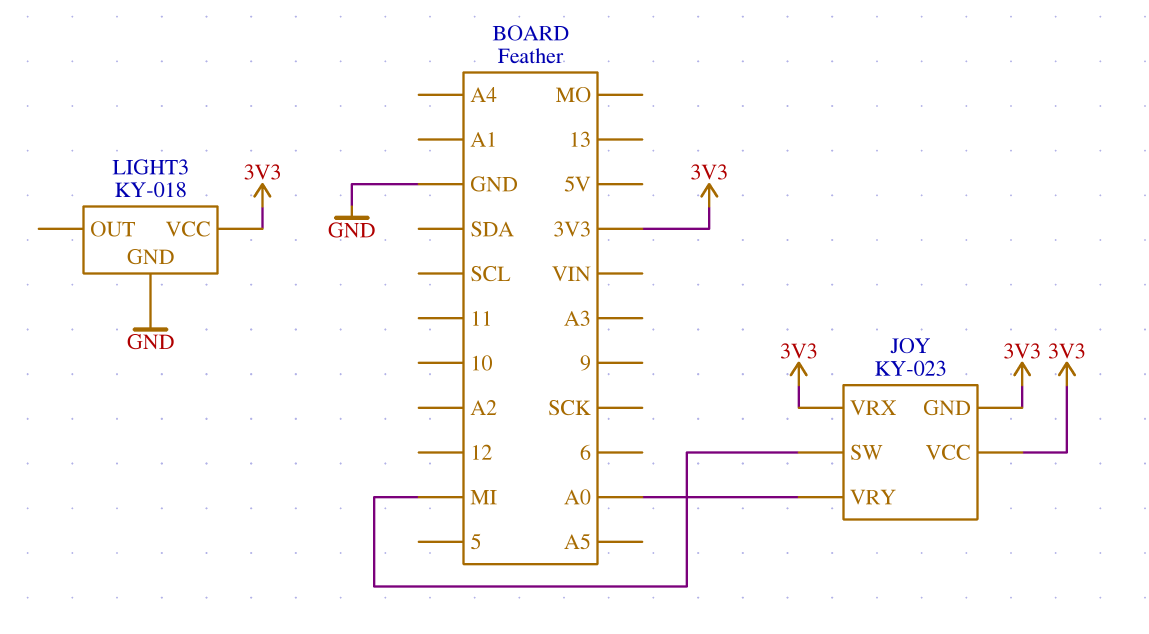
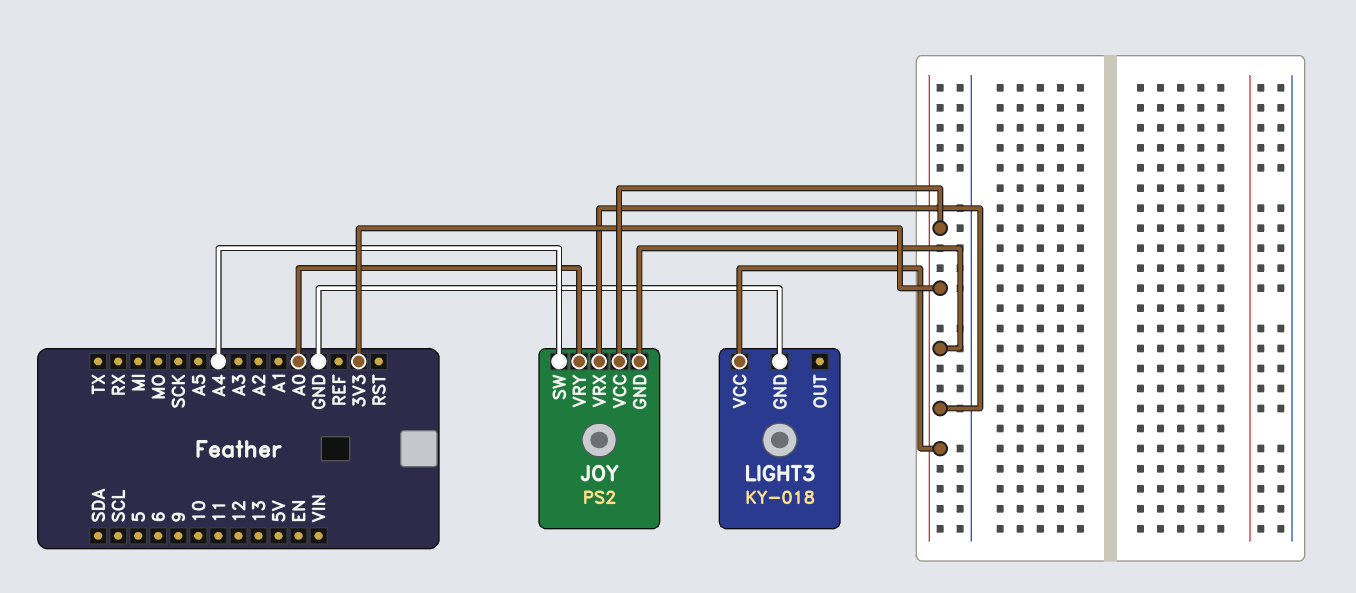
JOY: KY-023 -> PS2
JOY pin SW: MI -> A4

